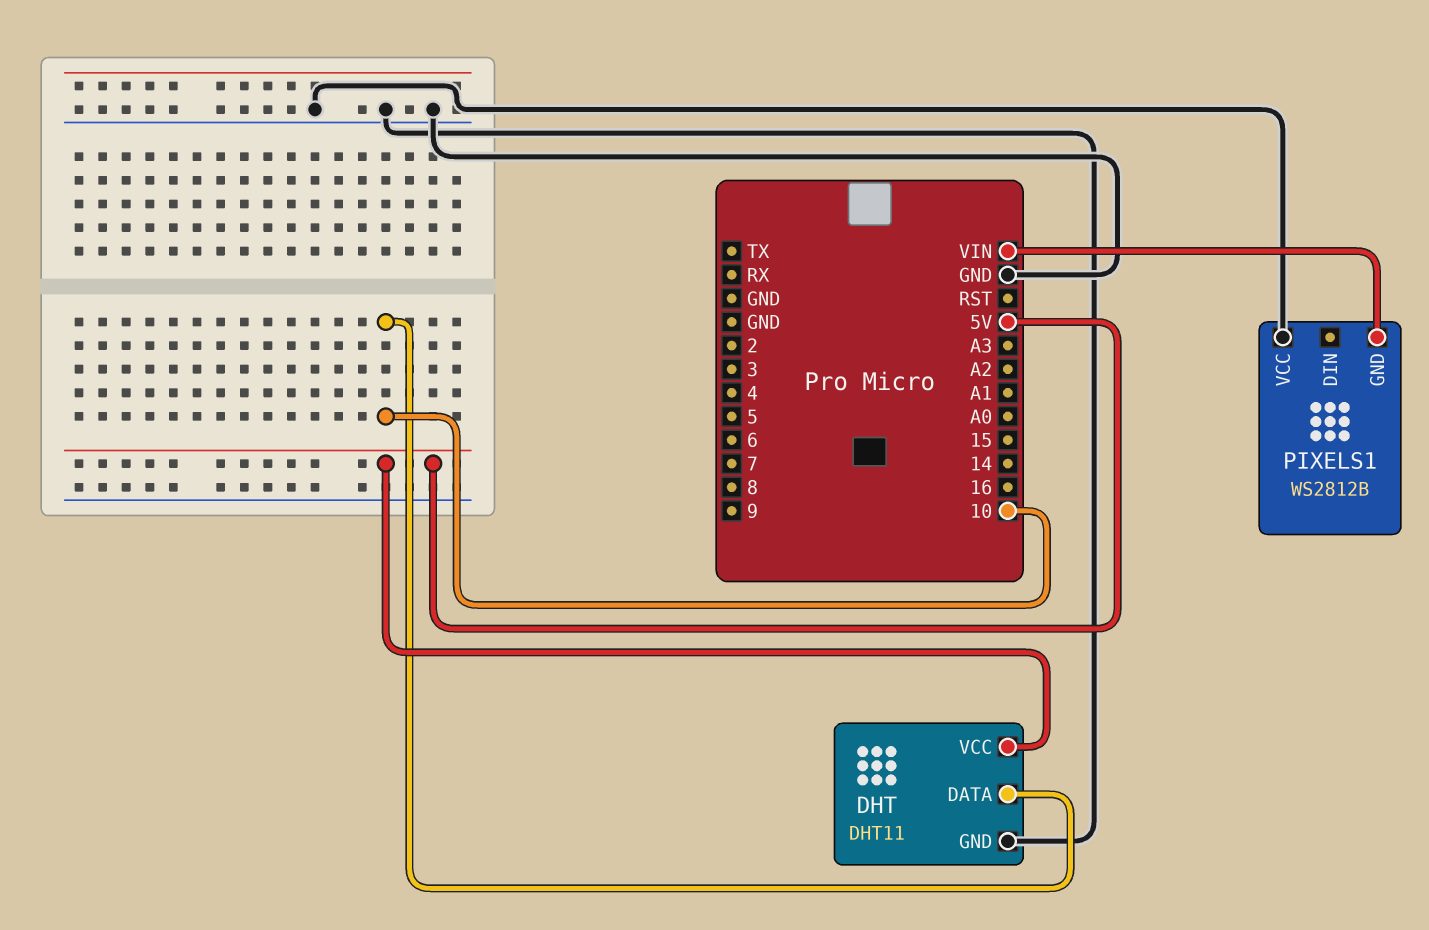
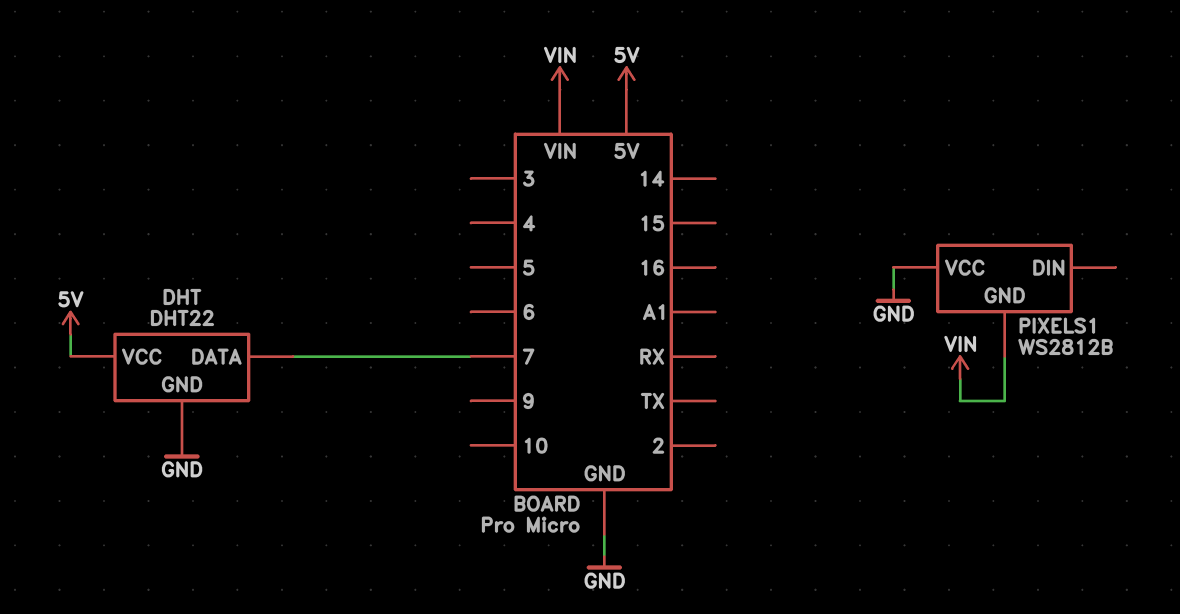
DHT: DHT11 -> DHT22
DHT pin DATA: 10 -> 7

